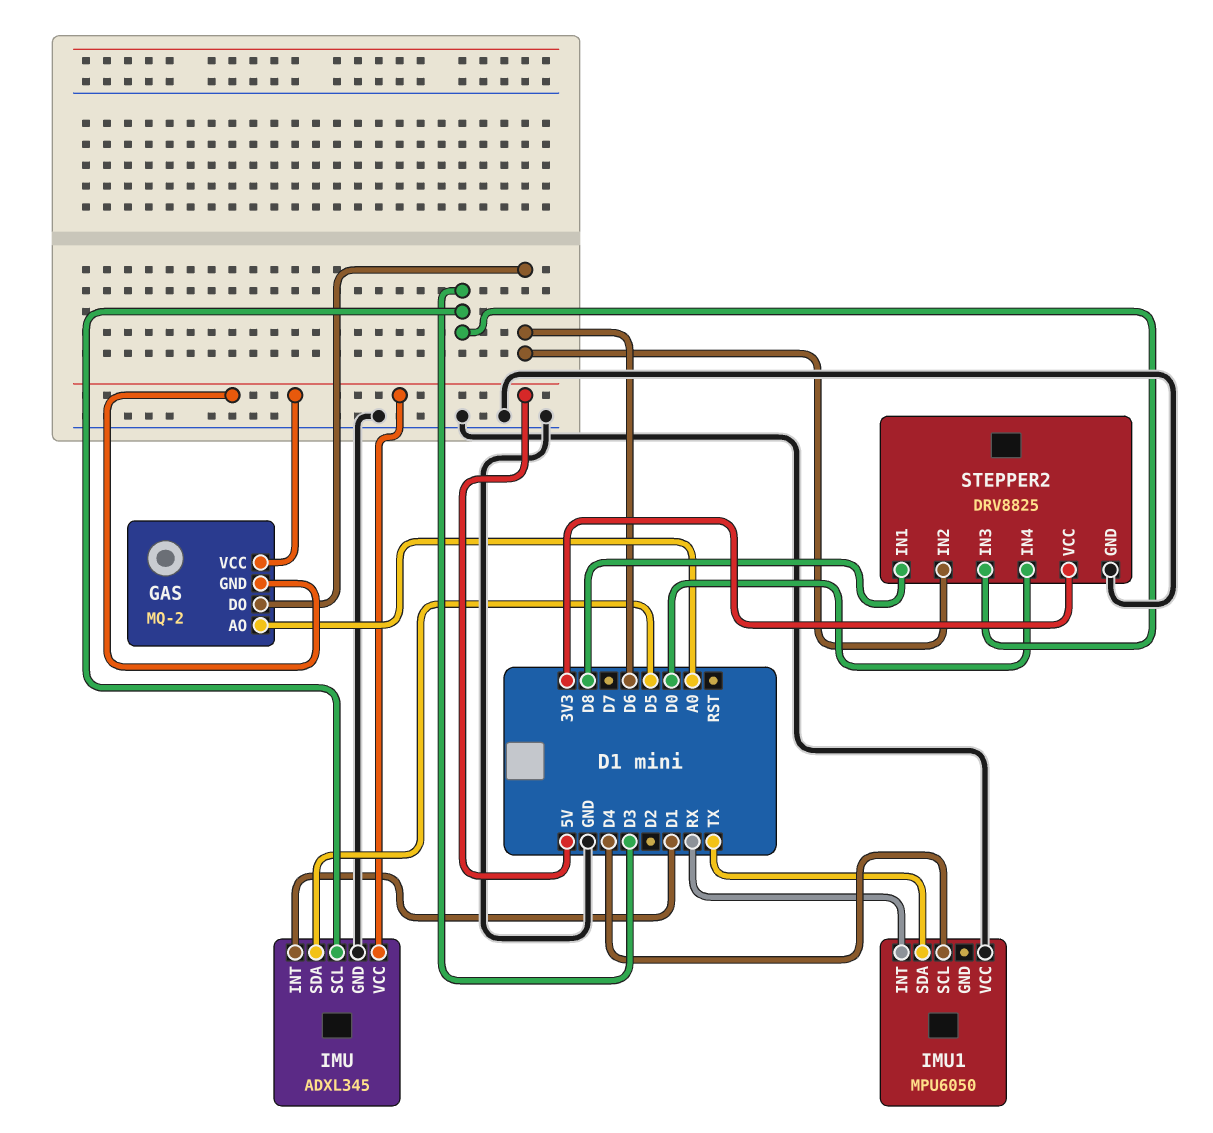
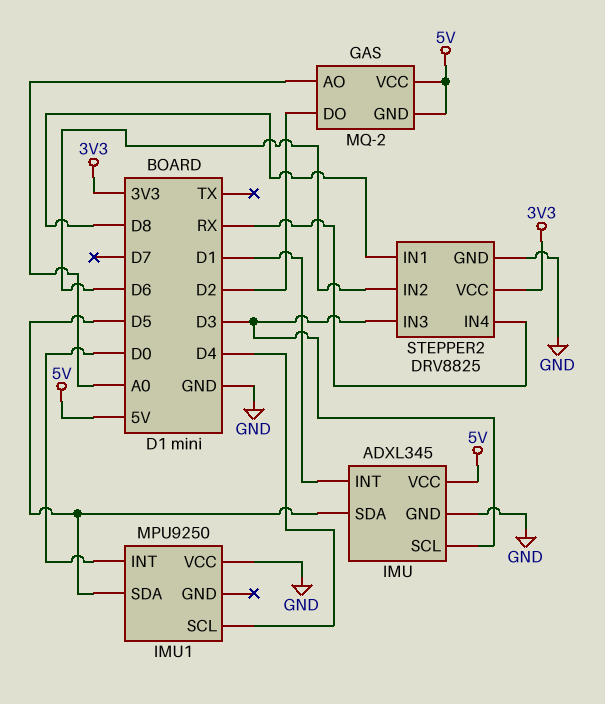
GAS pin DO: D6 -> D2
IMU1: MPU6050 -> MPU9250
IMU1 pin INT: RX -> D0
IMU1 pin SDA: TX -> D5
STEPPER2 pin IN4: D0 -> RX

